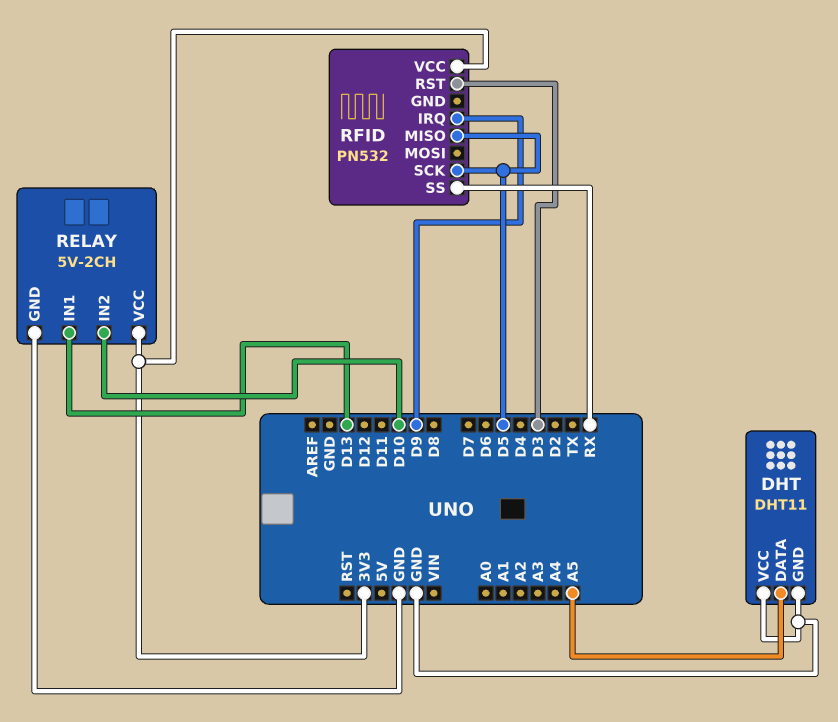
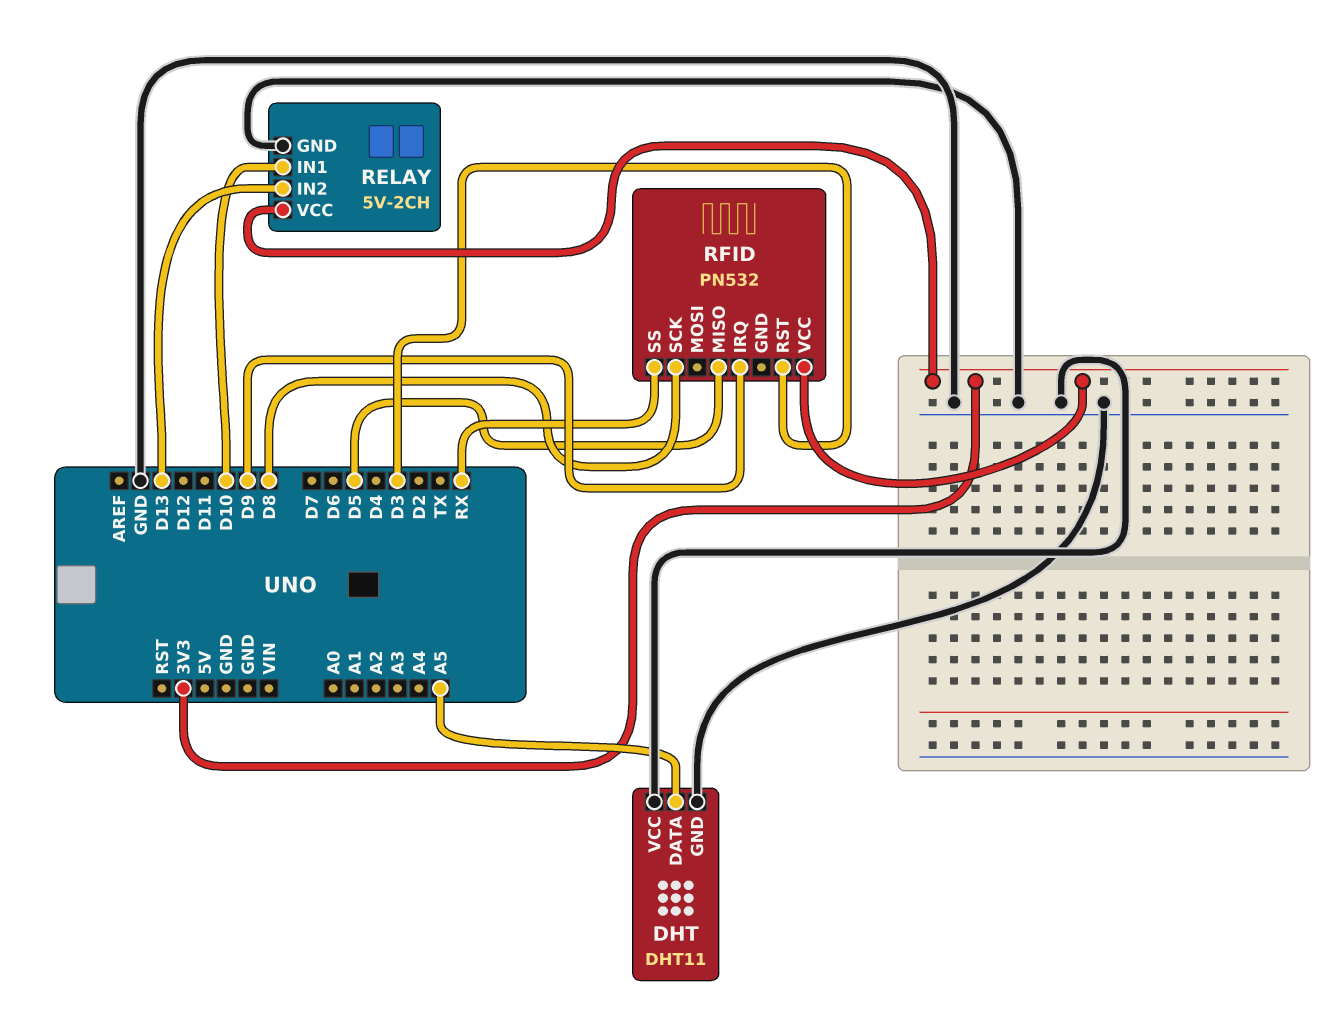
RELAY pin IN1: D13 -> D10
RELAY pin IN2: D10 -> D13
RFID pin SCK: D5 -> D8

